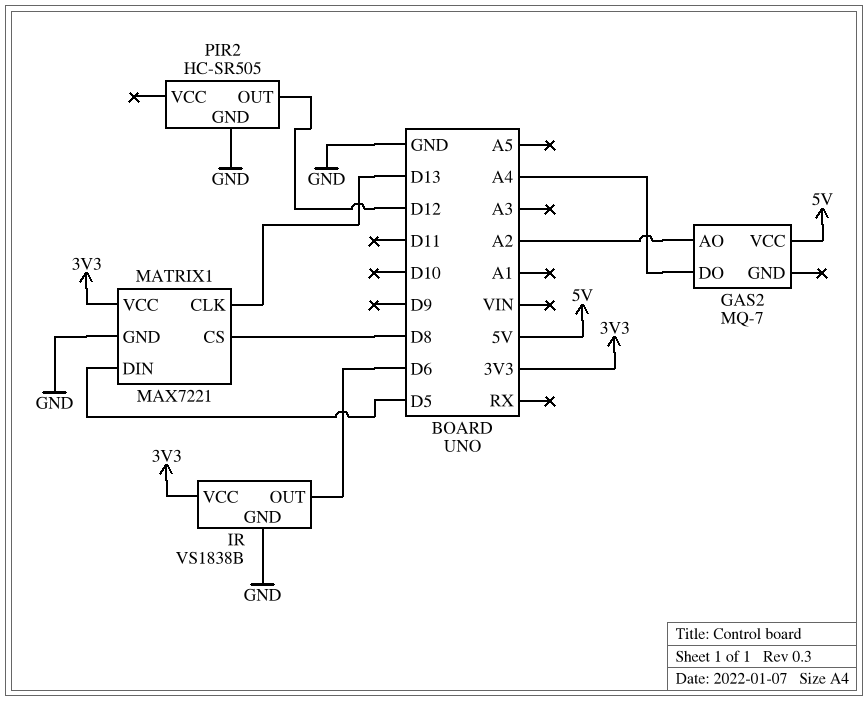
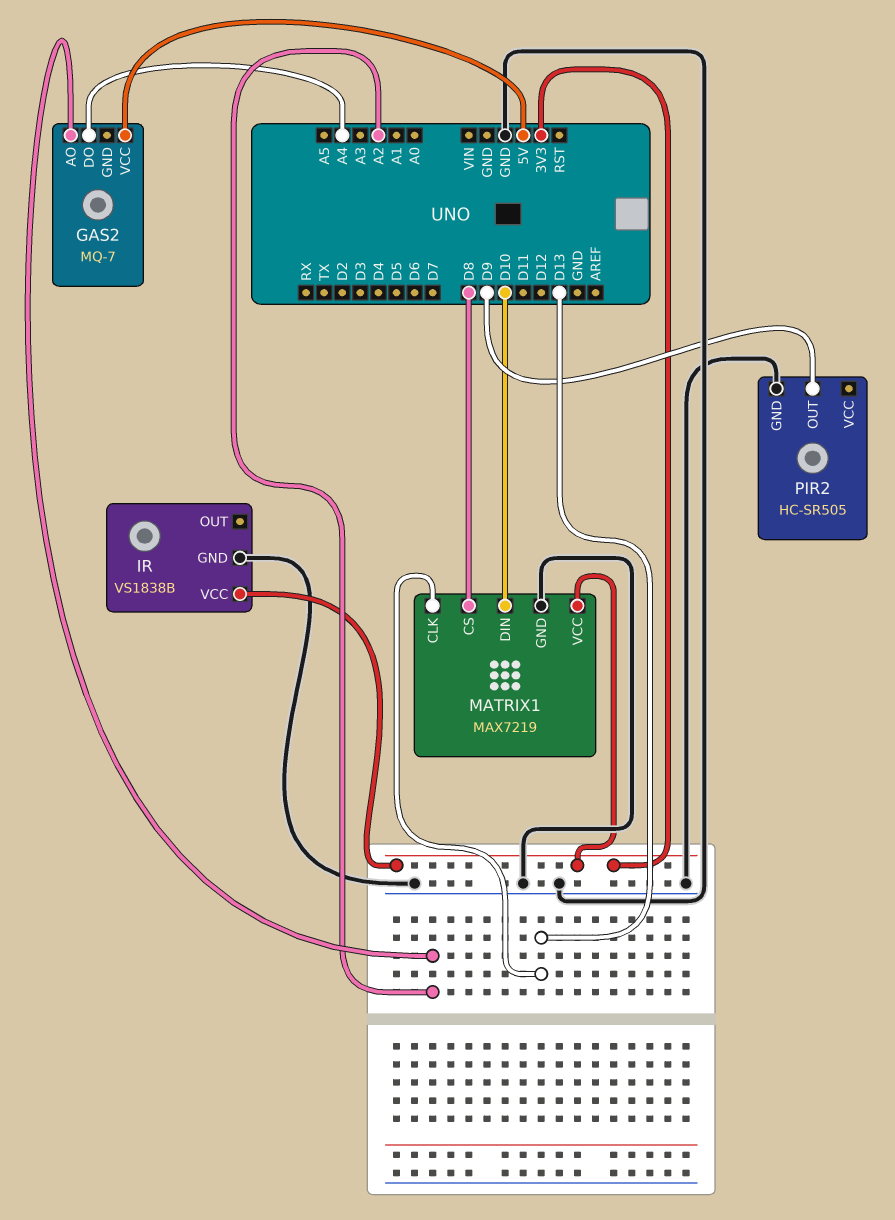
IR pin OUT: D6 -> none
MATRIX1: MAX7221 -> MAX7219
MATRIX1 pin DIN: D5 -> D10
PIR2 pin OUT: D12 -> D9

